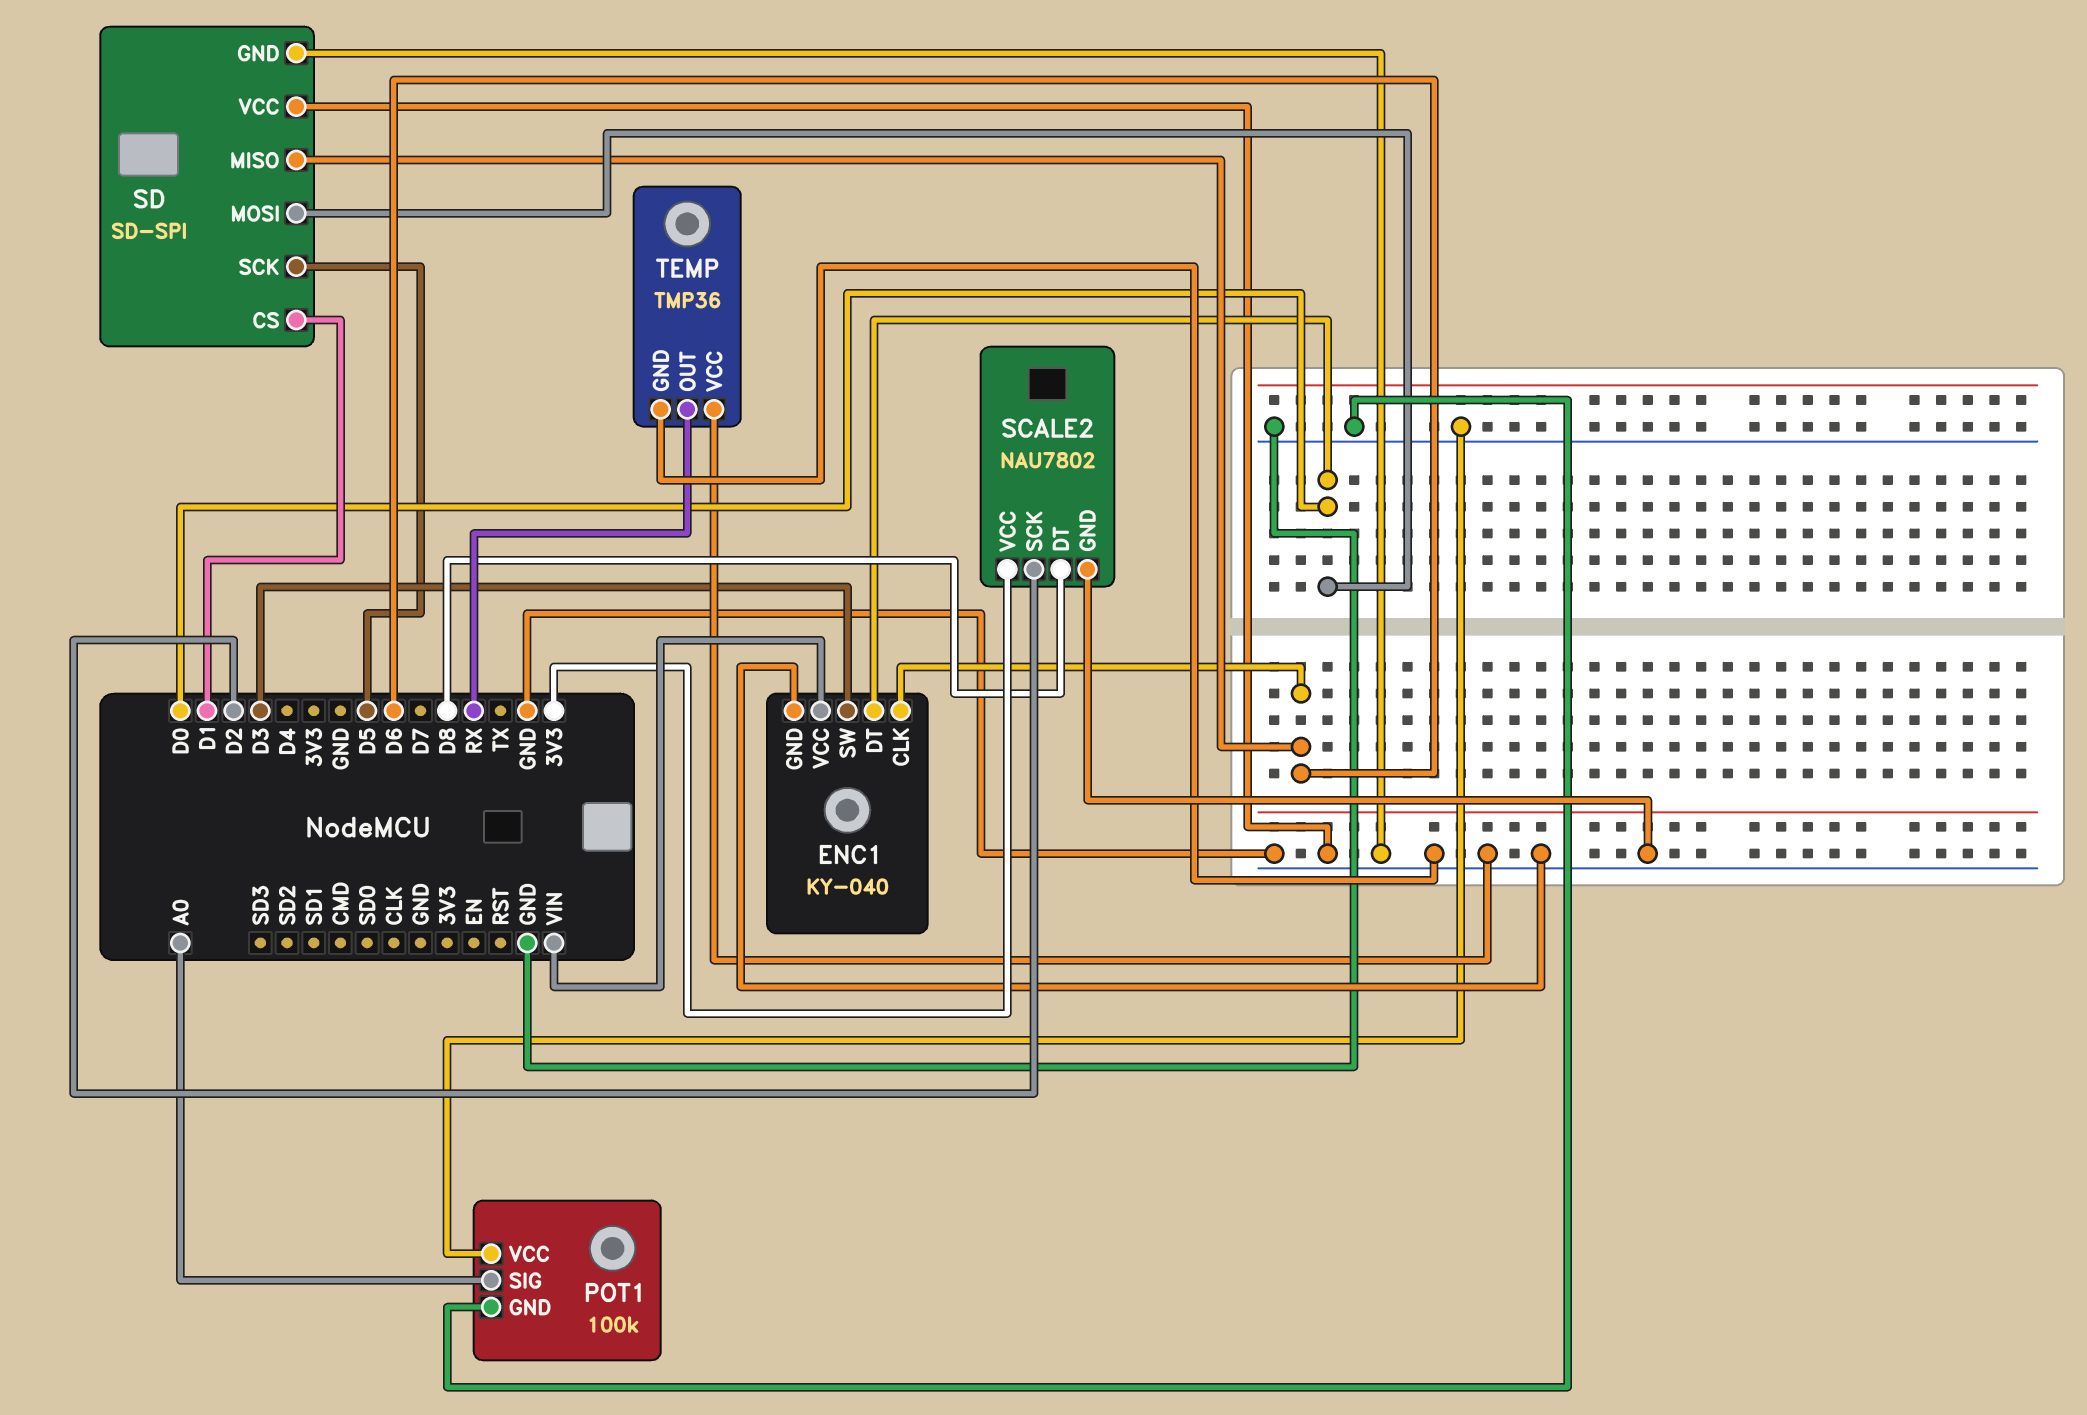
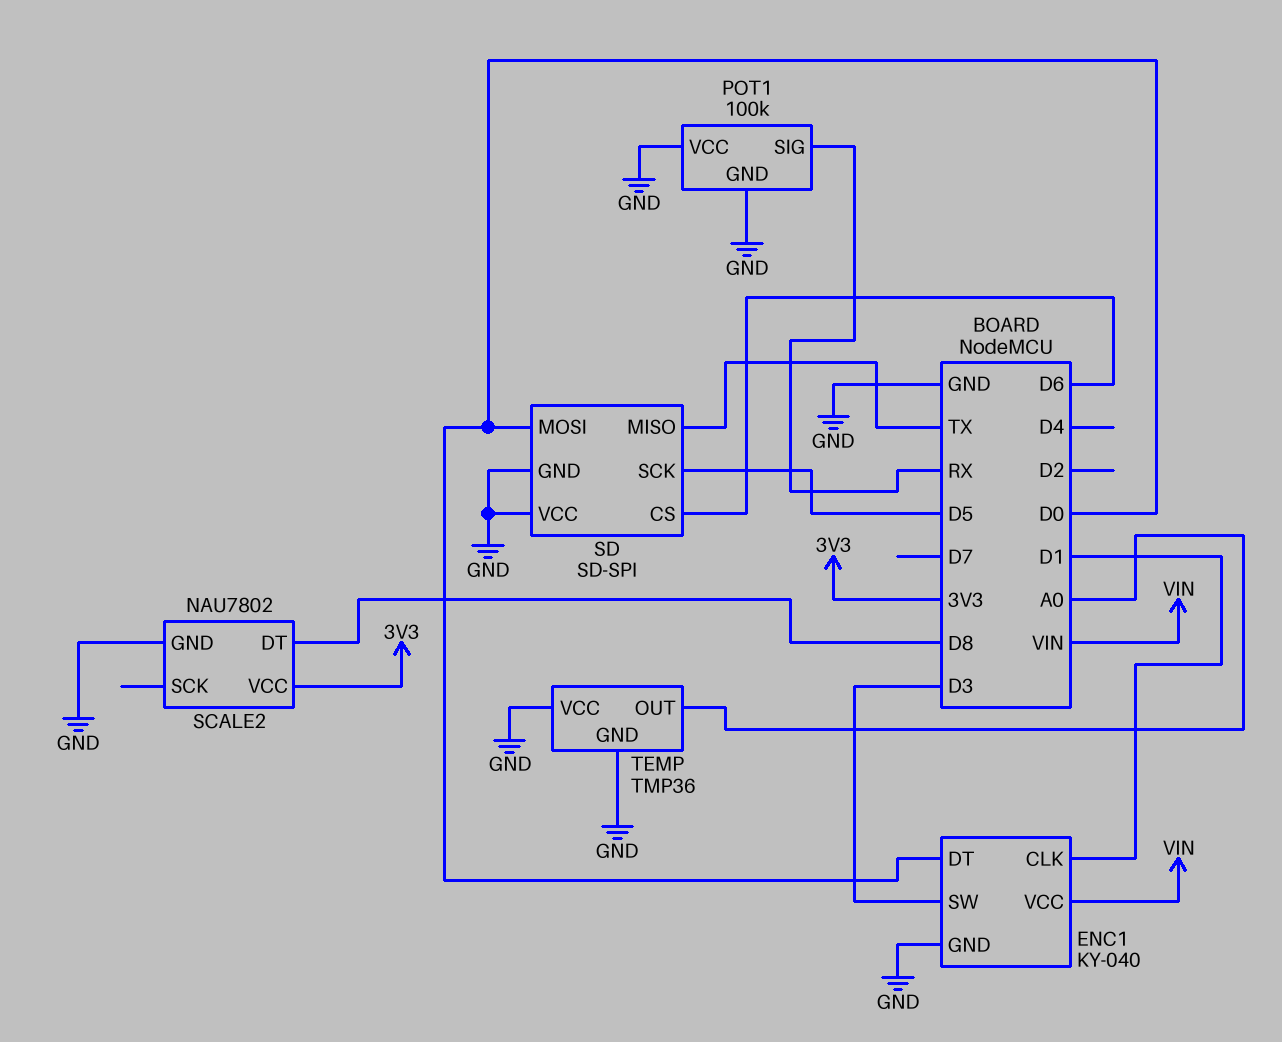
ENC1 pin CLK: D6 -> D1
POT1 pin SIG: A0 -> RX
SCALE2 pin SCK: D2 -> none
SD pin CS: D1 -> D6
SD pin MISO: D6 -> TX
TEMP pin OUT: RX -> A0

